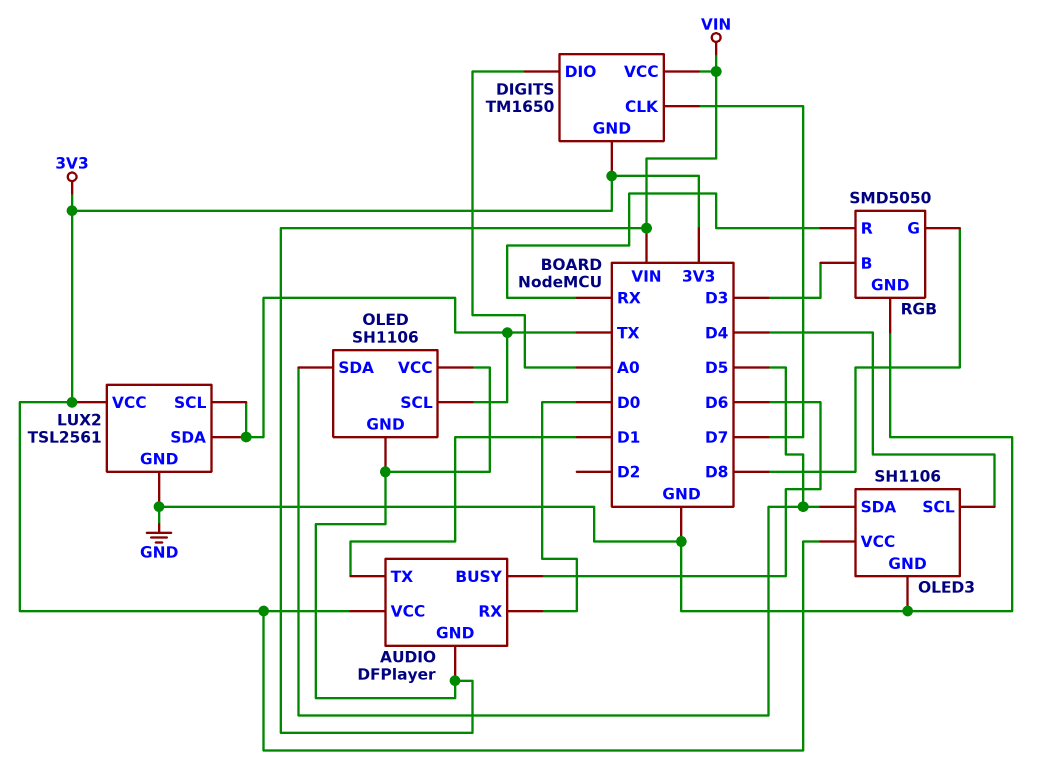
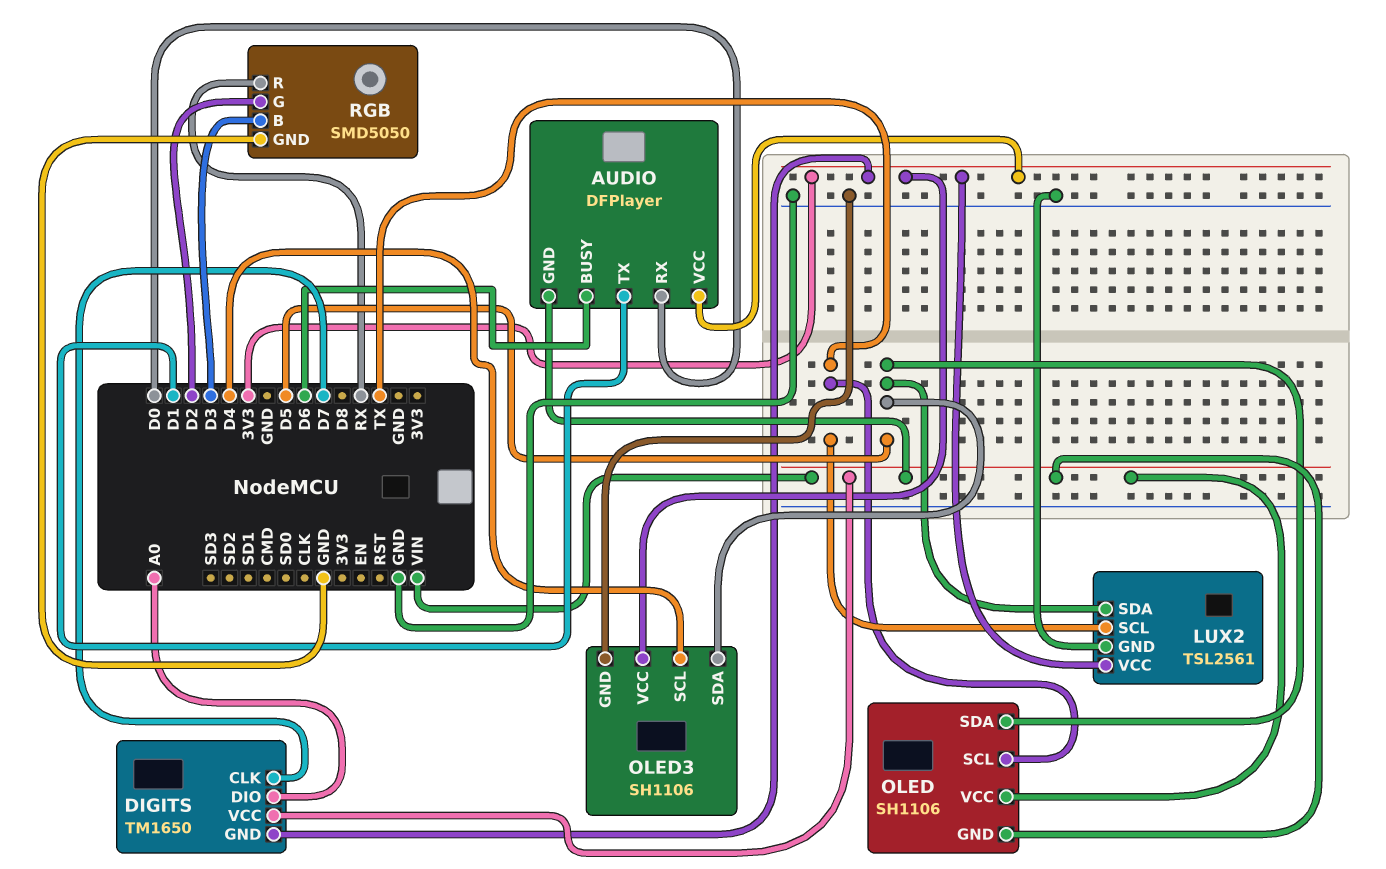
LUX2 pin SDA: TX -> D5
RGB pin G: D8 -> D2

